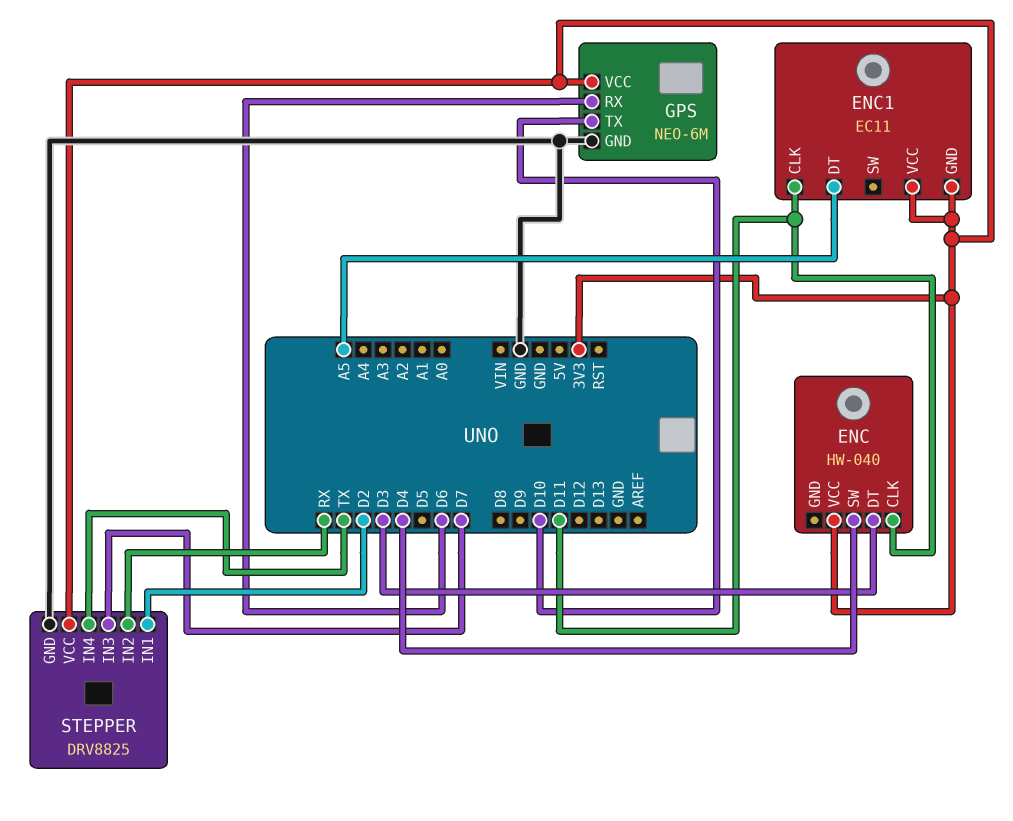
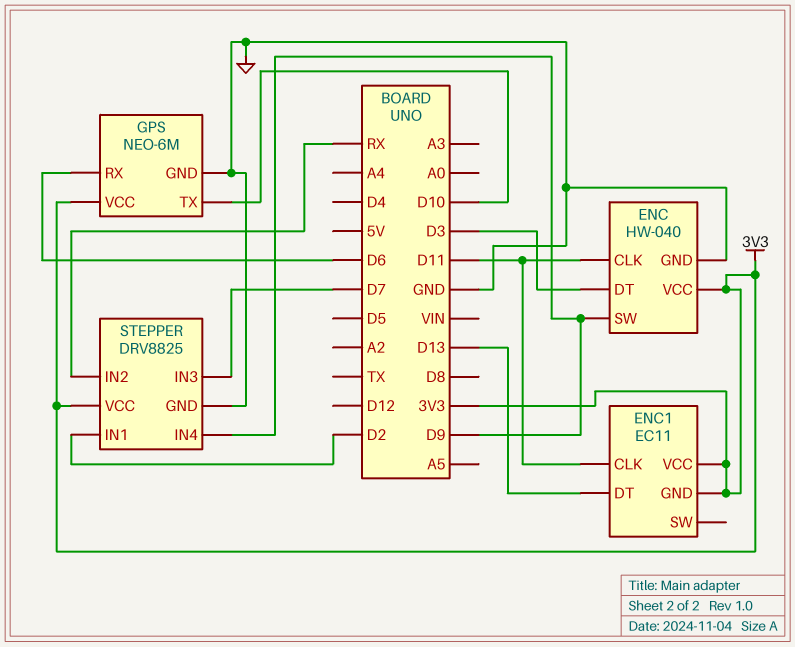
ENC pin GND: none -> GND
ENC pin SW: D4 -> D9
ENC1 pin DT: A5 -> D13
STEPPER pin IN4: TX -> D9

